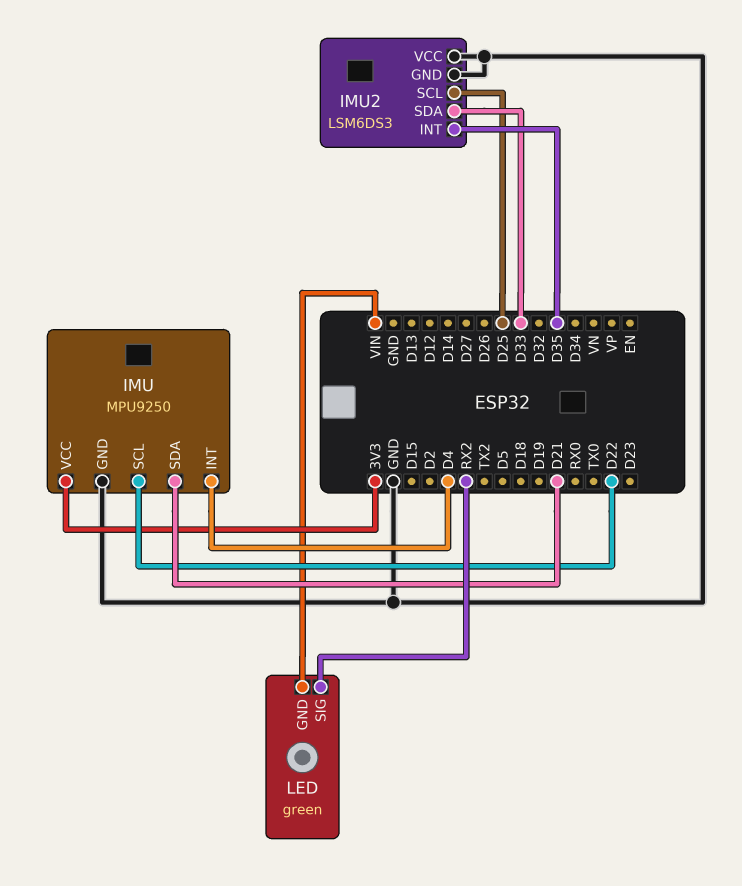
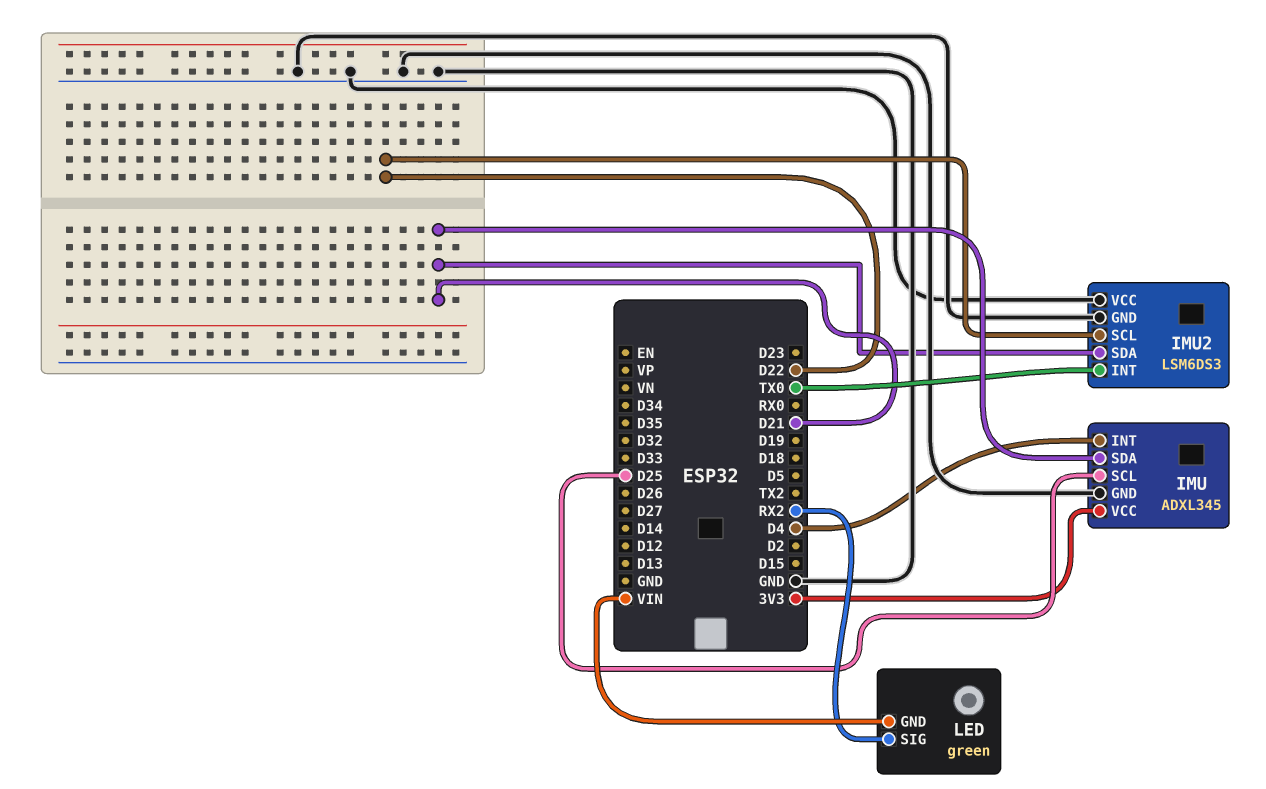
IMU: MPU9250 -> ADXL345
IMU pin SCL: D22 -> D25
IMU2 pin INT: D35 -> TX0
IMU2 pin SCL: D25 -> D22
IMU2 pin SDA: D33 -> D21

